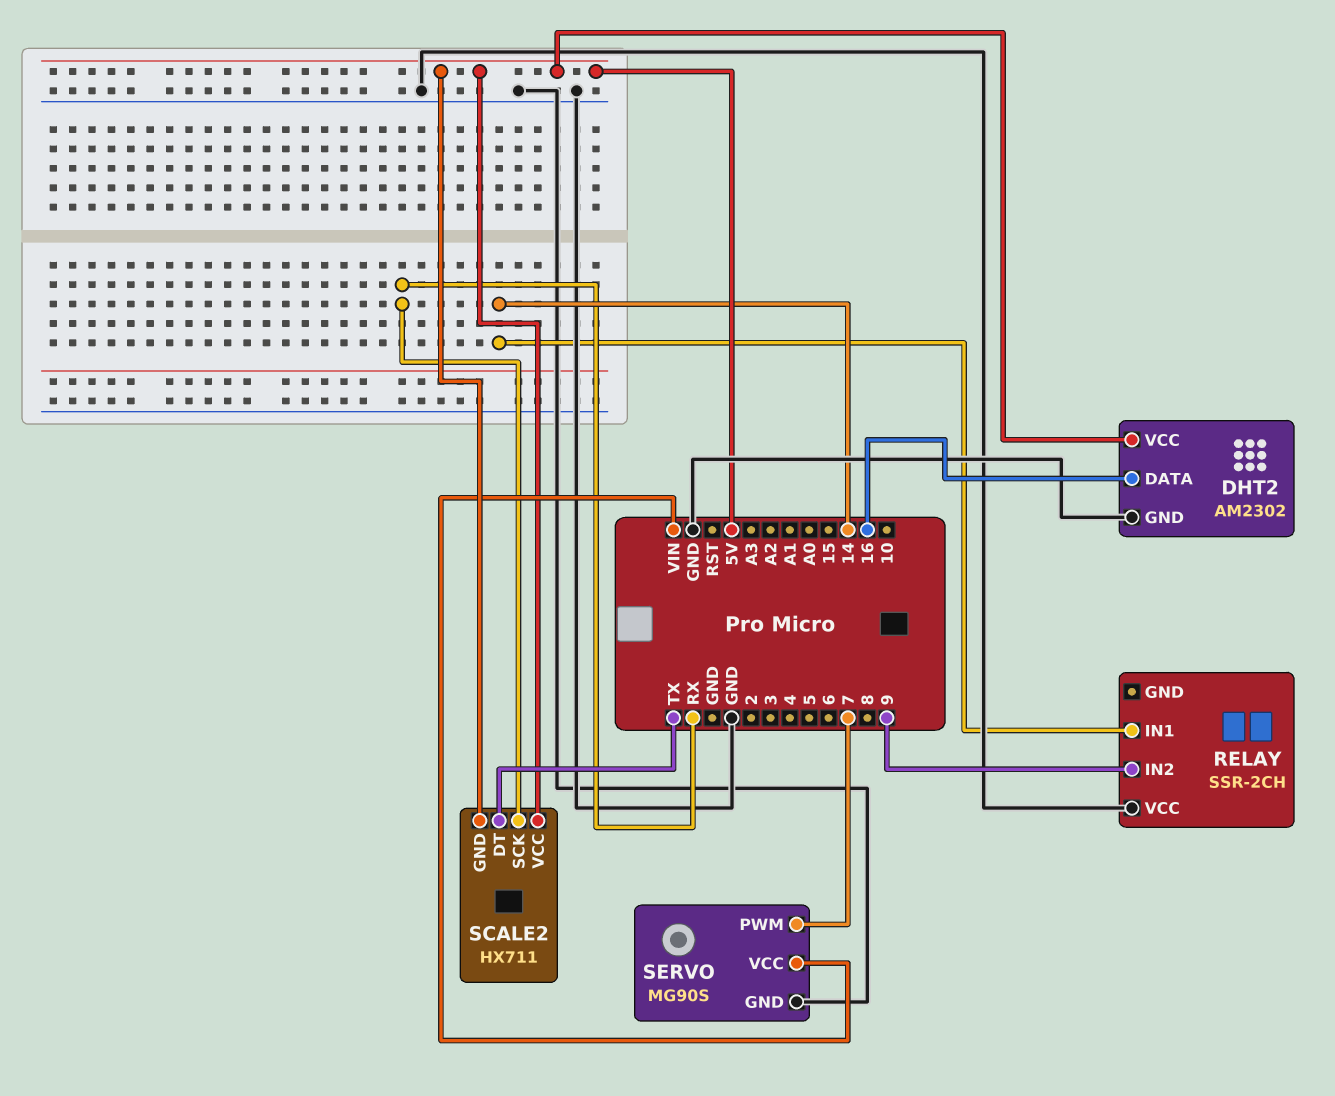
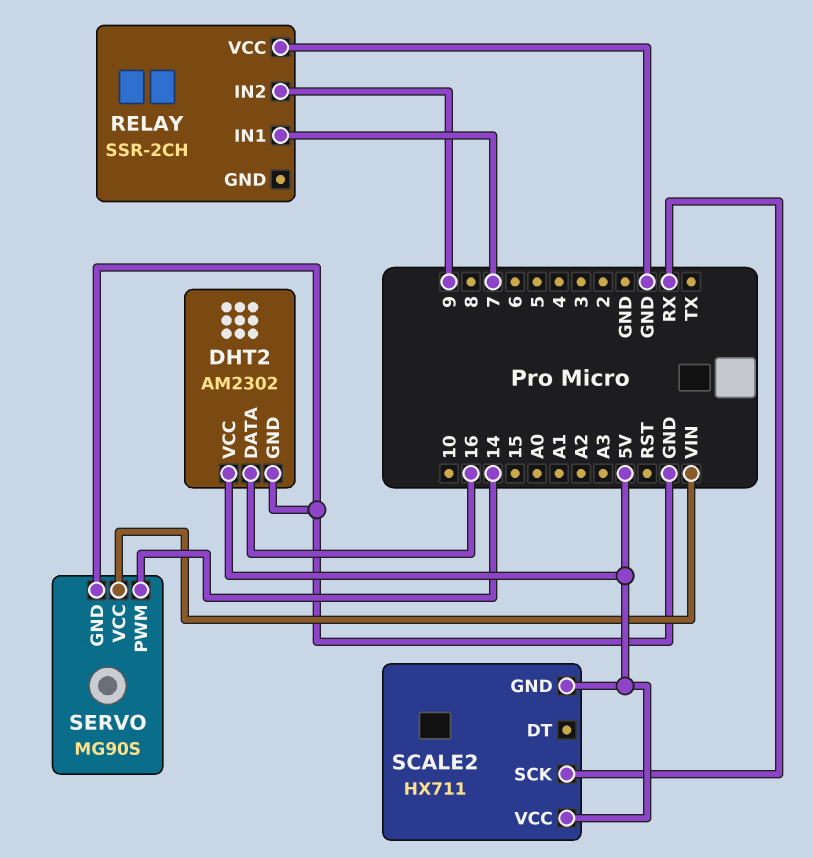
RELAY pin IN1: 14 -> 7
SCALE2 pin DT: TX -> none
SERVO pin PWM: 7 -> 14

